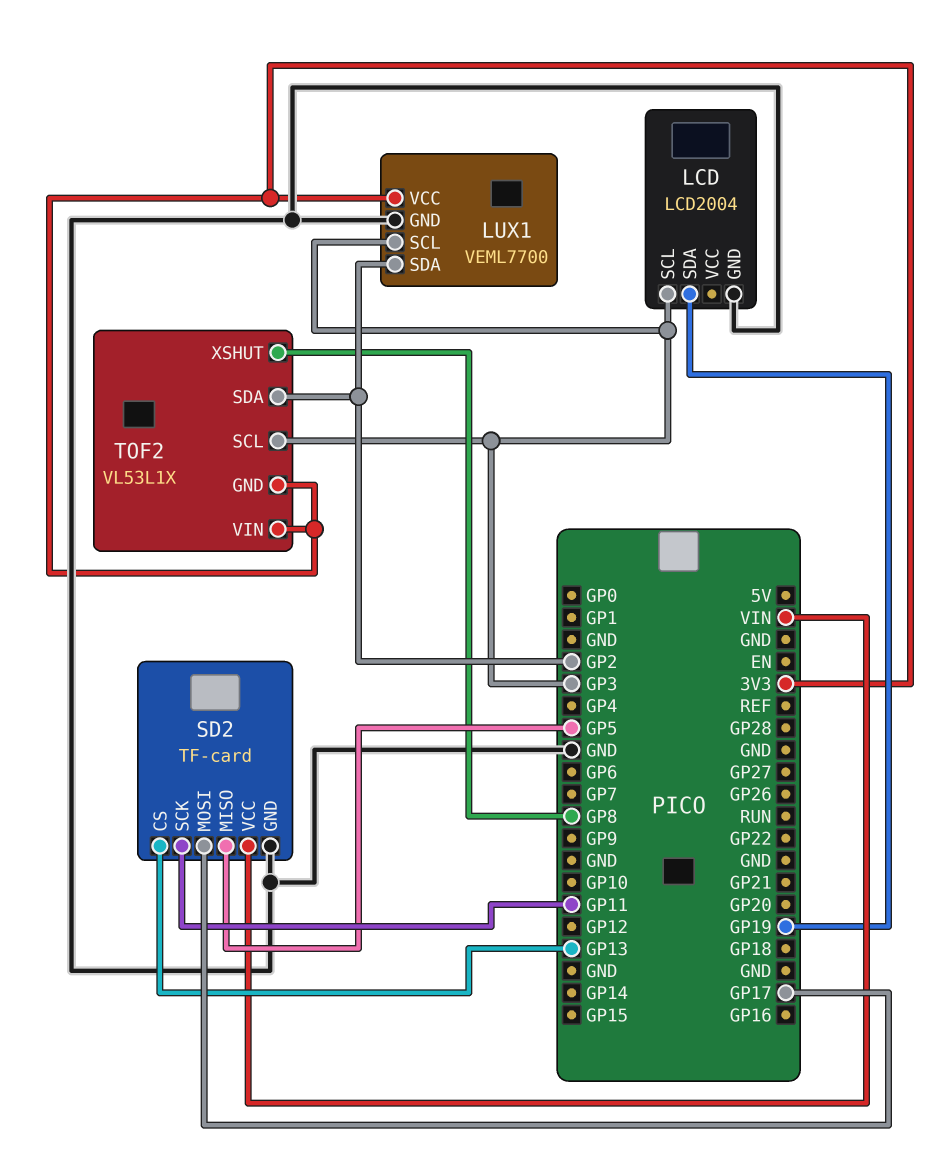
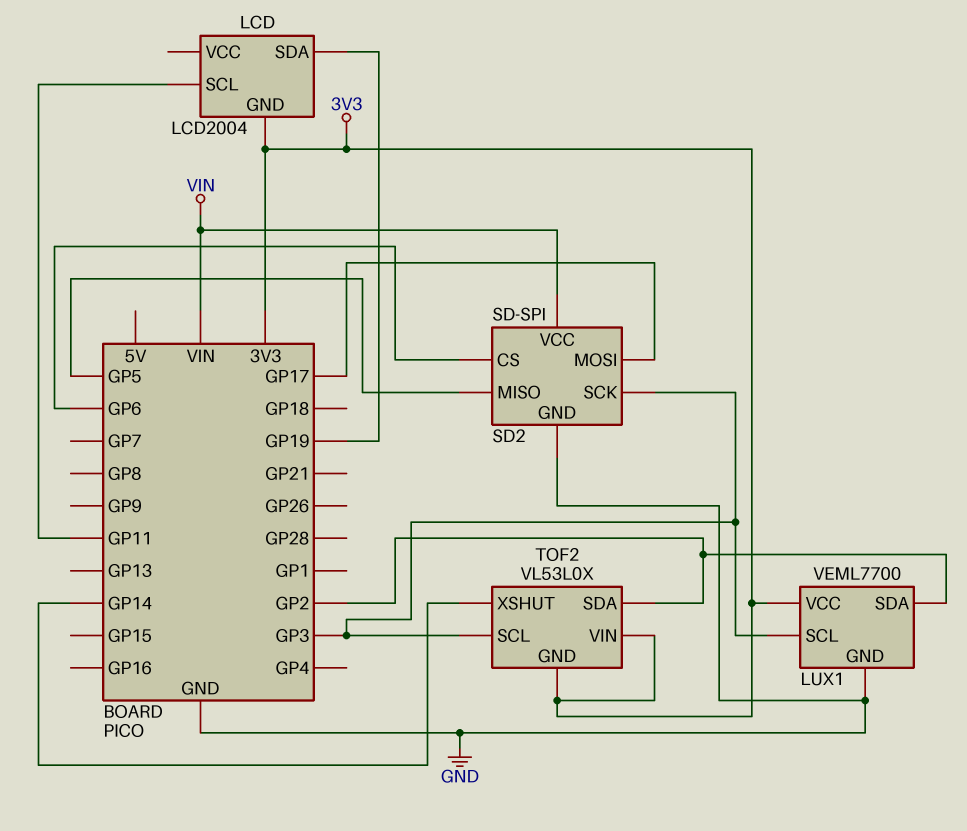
LCD pin GND: GND -> 3V3
LCD pin SCL: GP3 -> GP11
SD2: TF-card -> SD-SPI
SD2 pin CS: GP13 -> GP6
SD2 pin SCK: GP11 -> GP3
TOF2: VL53L1X -> VL53L0X
TOF2 pin XSHUT: GP8 -> GP14

